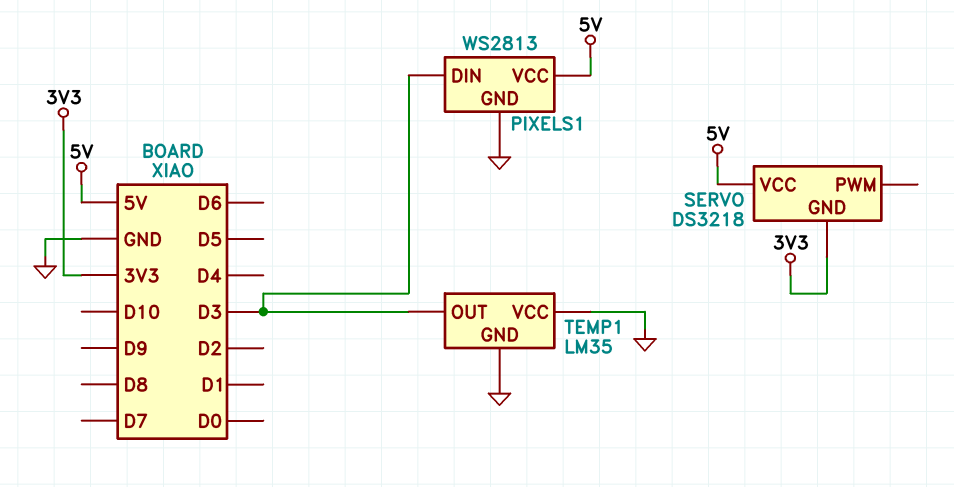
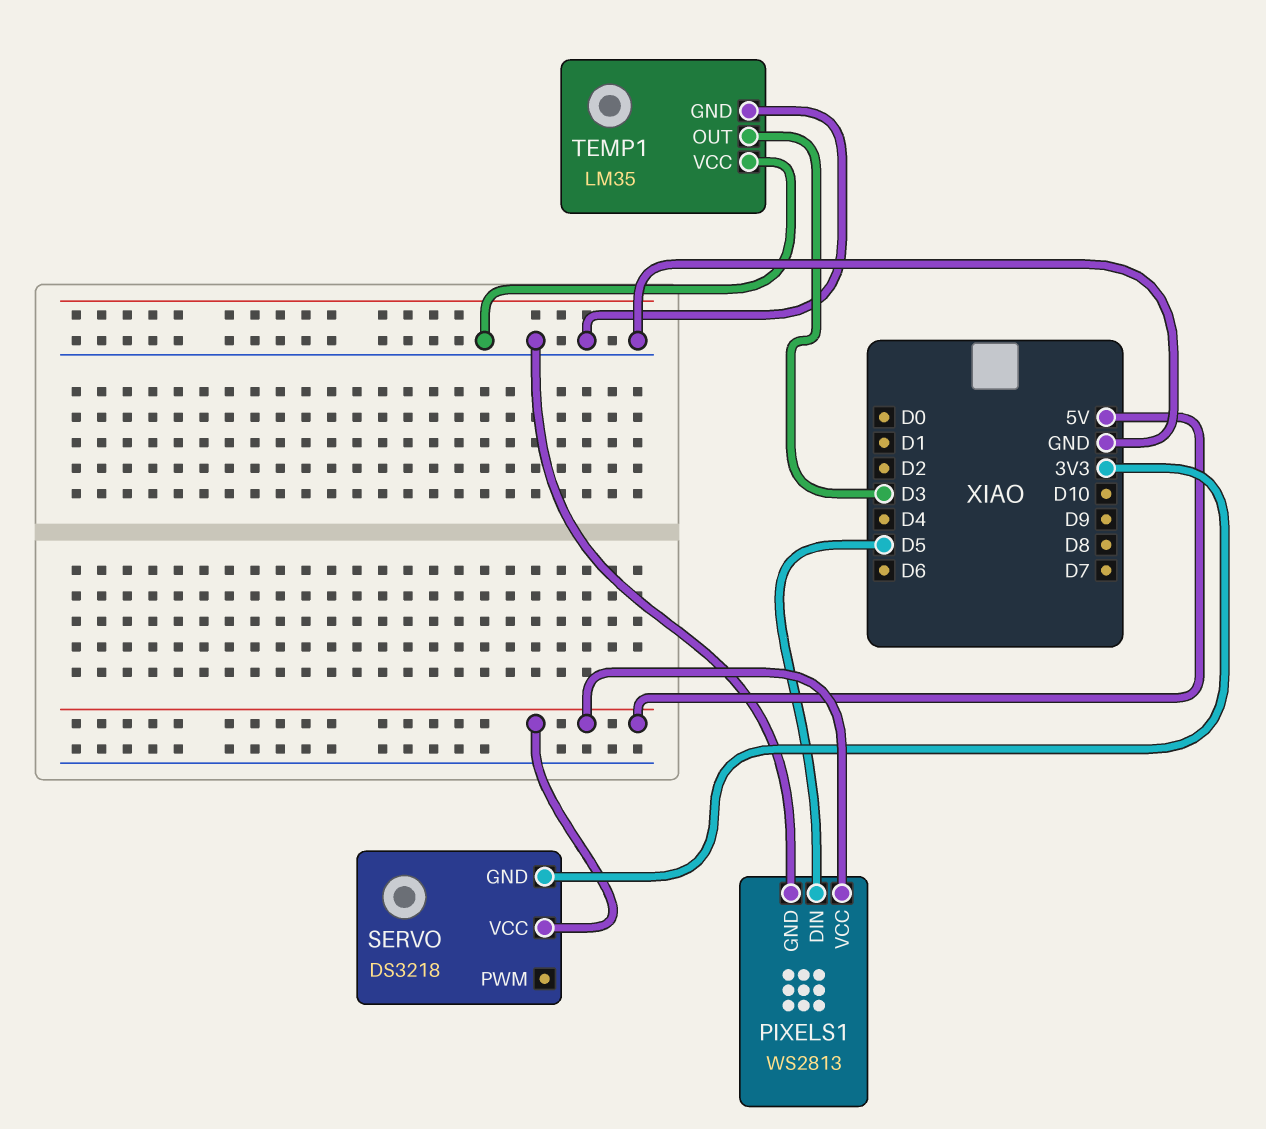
PIXELS1 pin DIN: D3 -> D5

